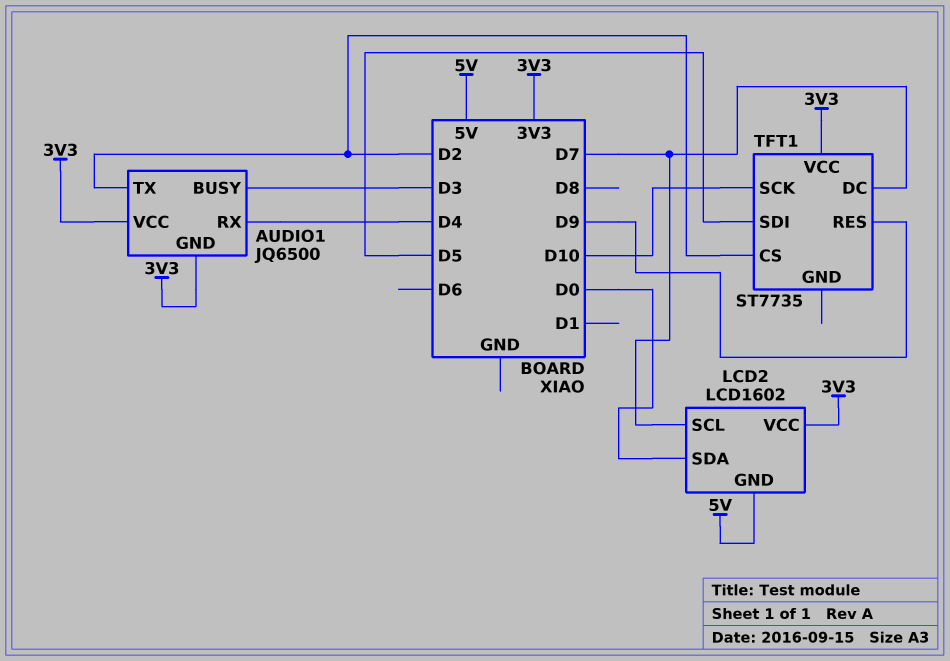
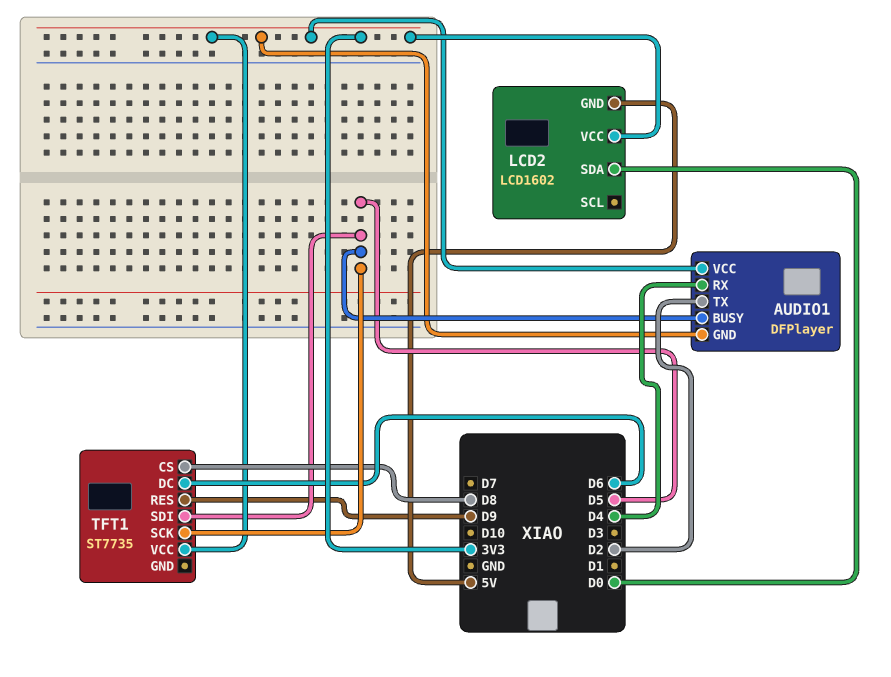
AUDIO1: JQ6500 -> DFPlayer
AUDIO1 pin BUSY: D3 -> D5
LCD2 pin SCL: D7 -> none
TFT1 pin CS: D2 -> D8
TFT1 pin DC: D7 -> D6
TFT1 pin SCK: D10 -> D5

